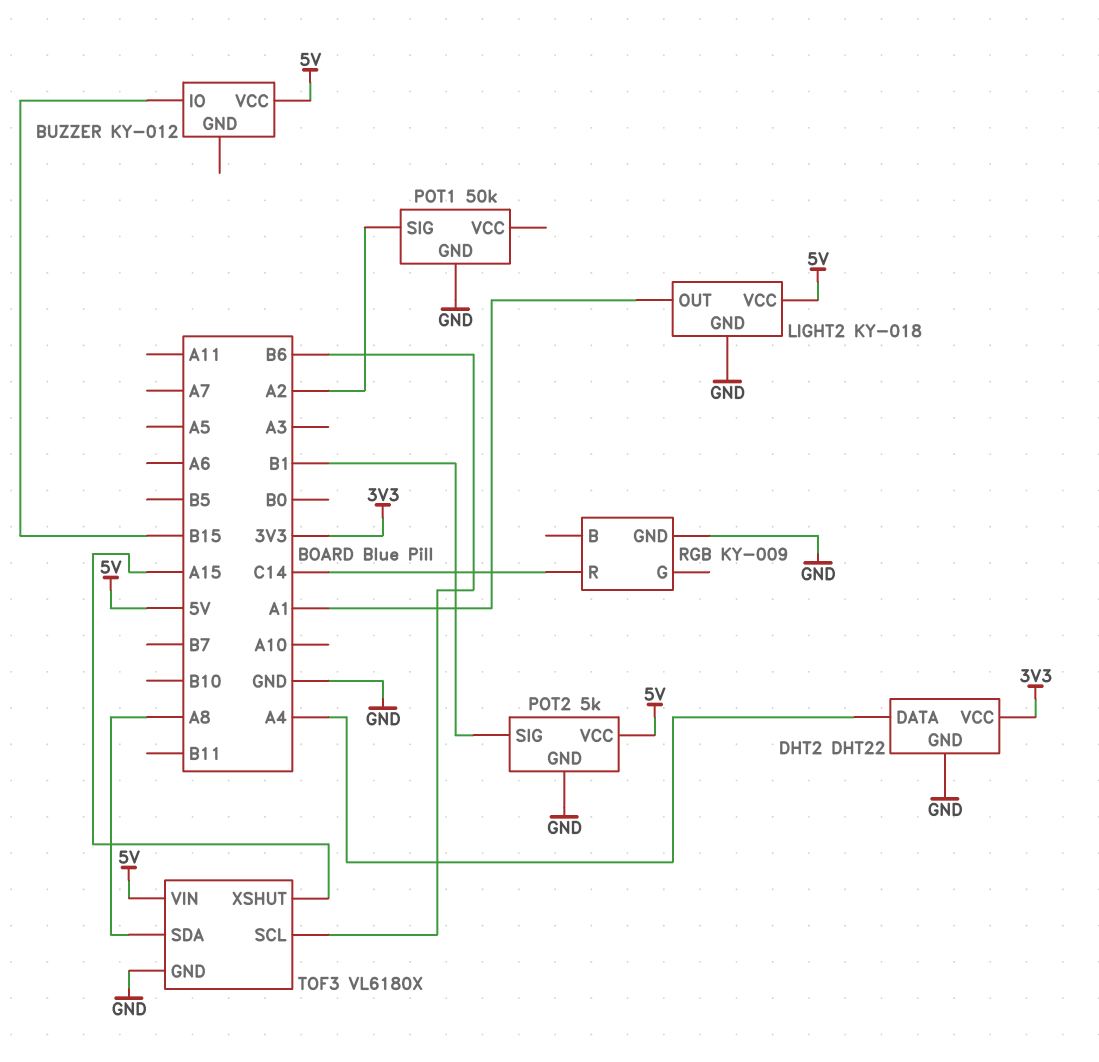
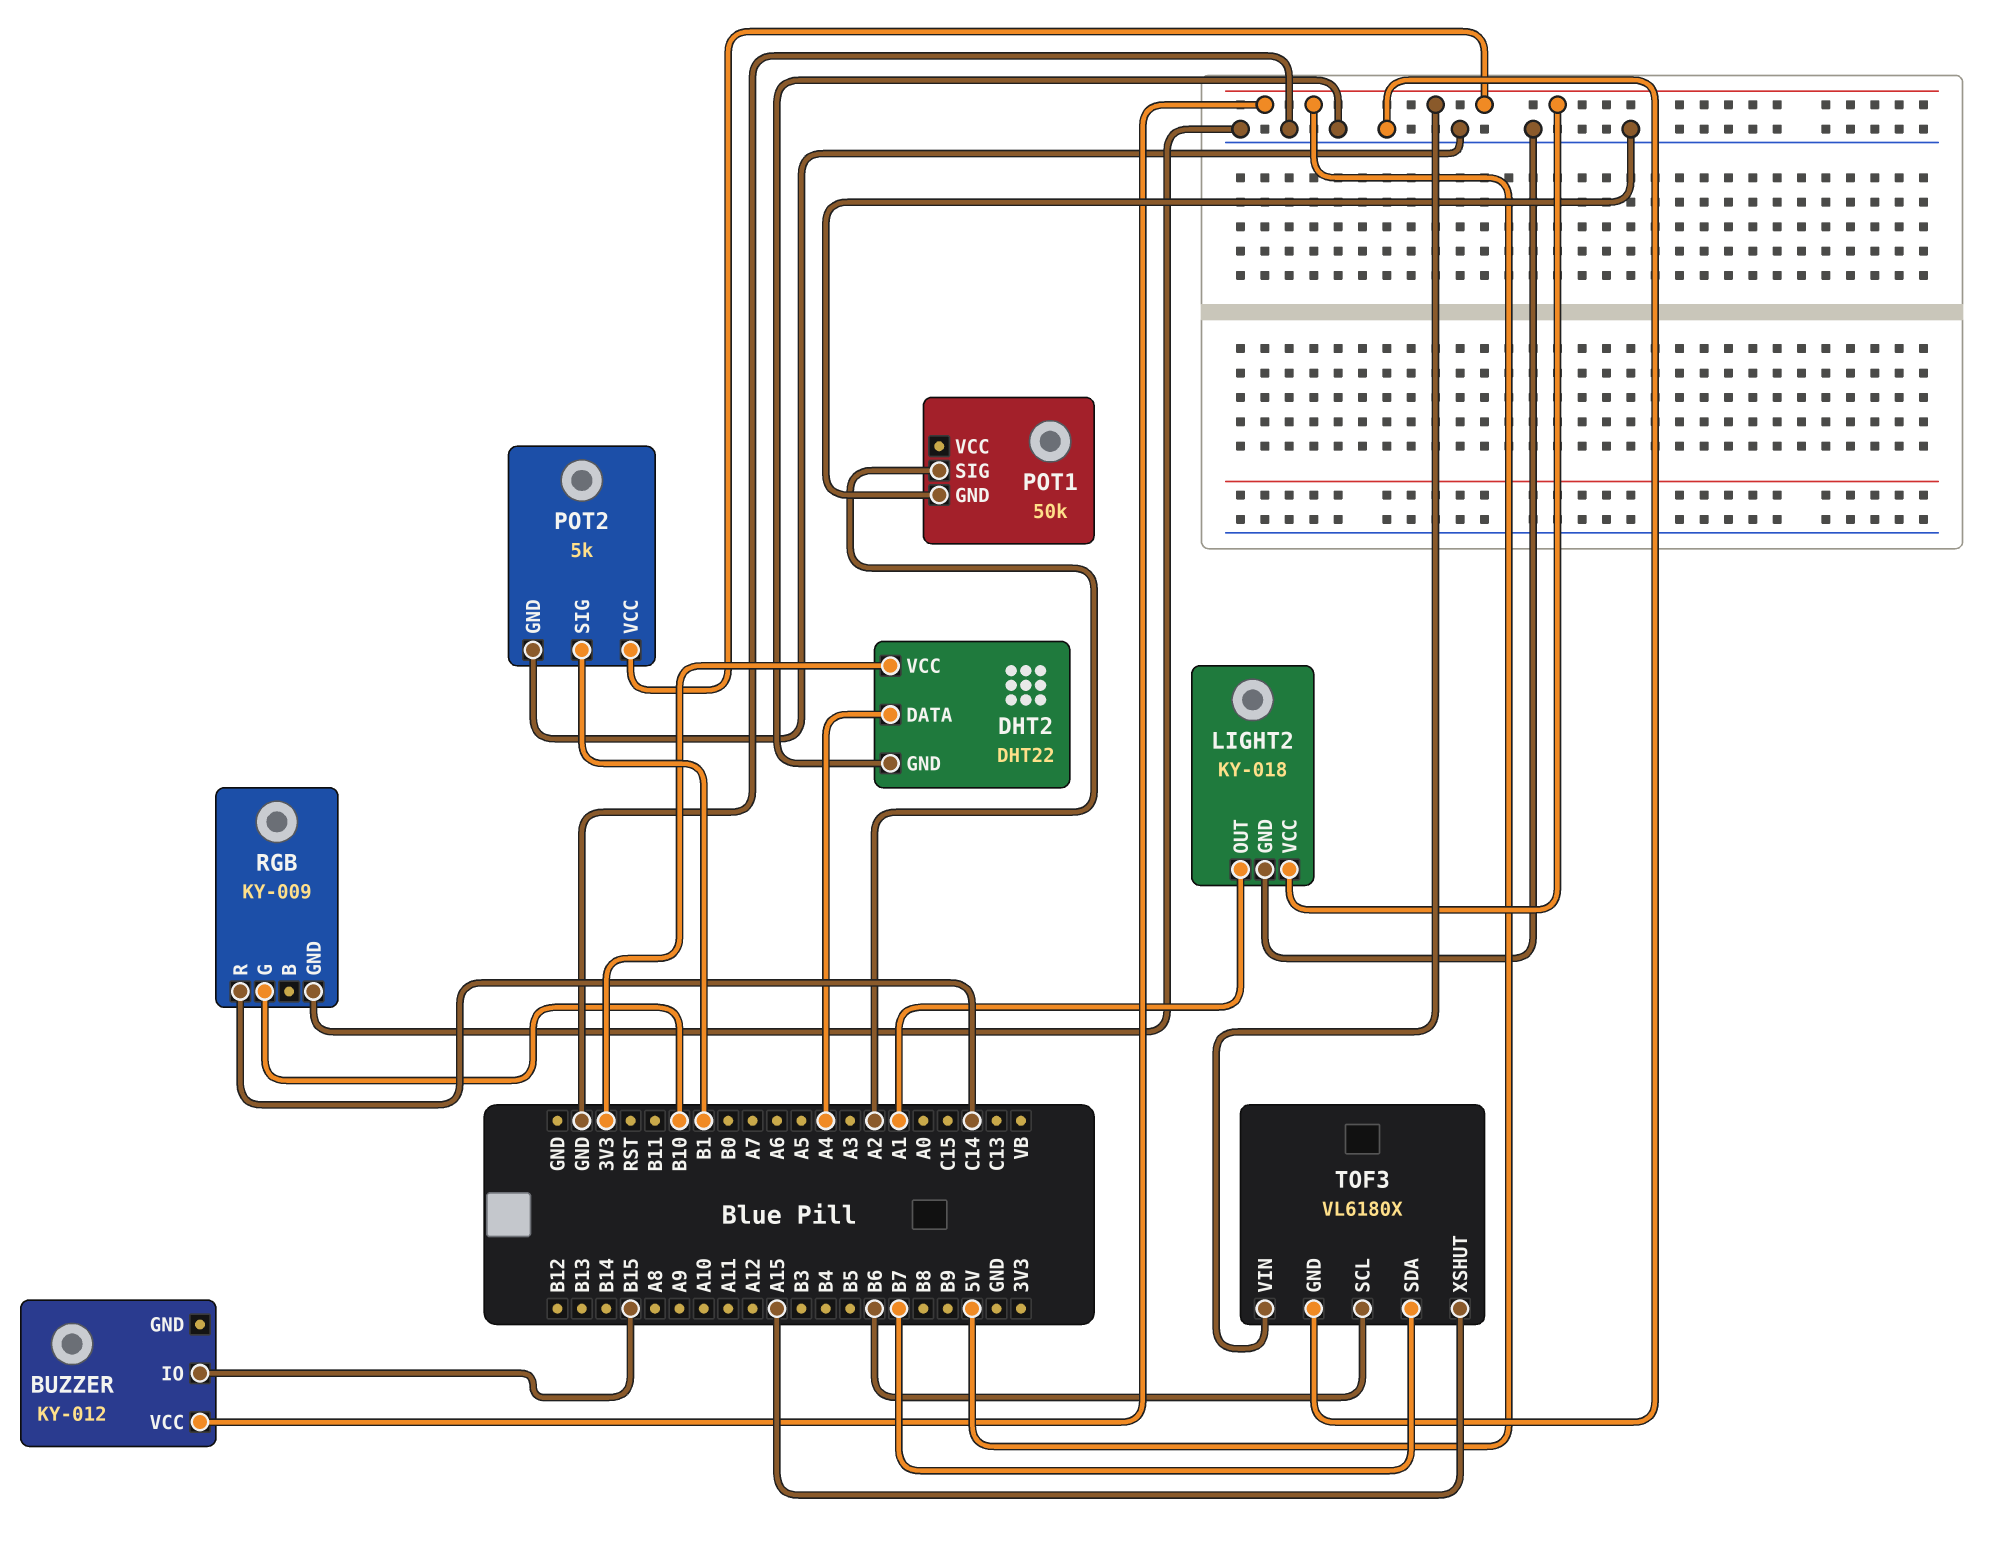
RGB pin G: none -> B10
TOF3 pin SDA: A8 -> B7

